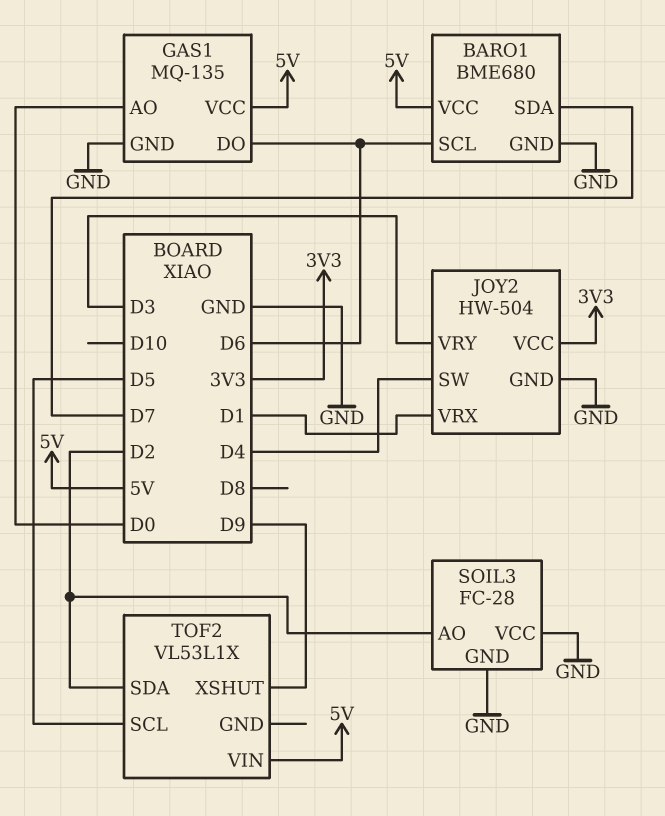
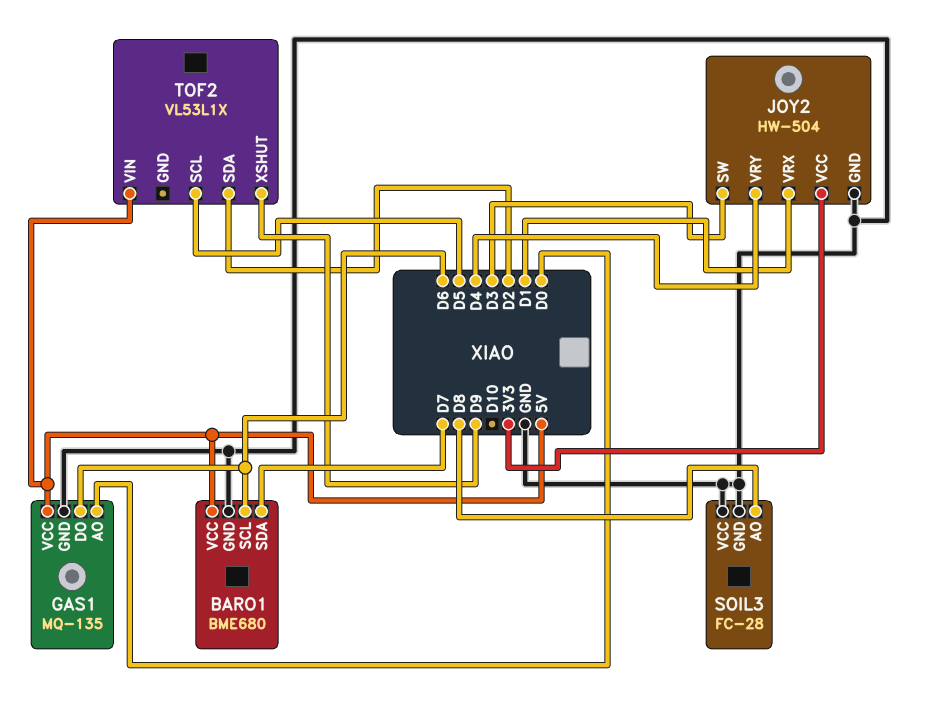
JOY2 pin SW: D4 -> D3
JOY2 pin VRY: D3 -> D4
SOIL3 pin AO: D2 -> D8

